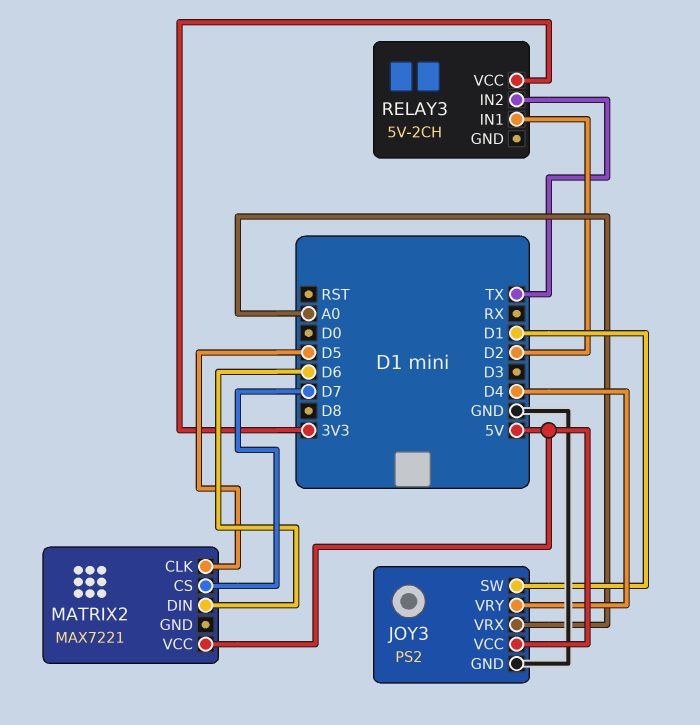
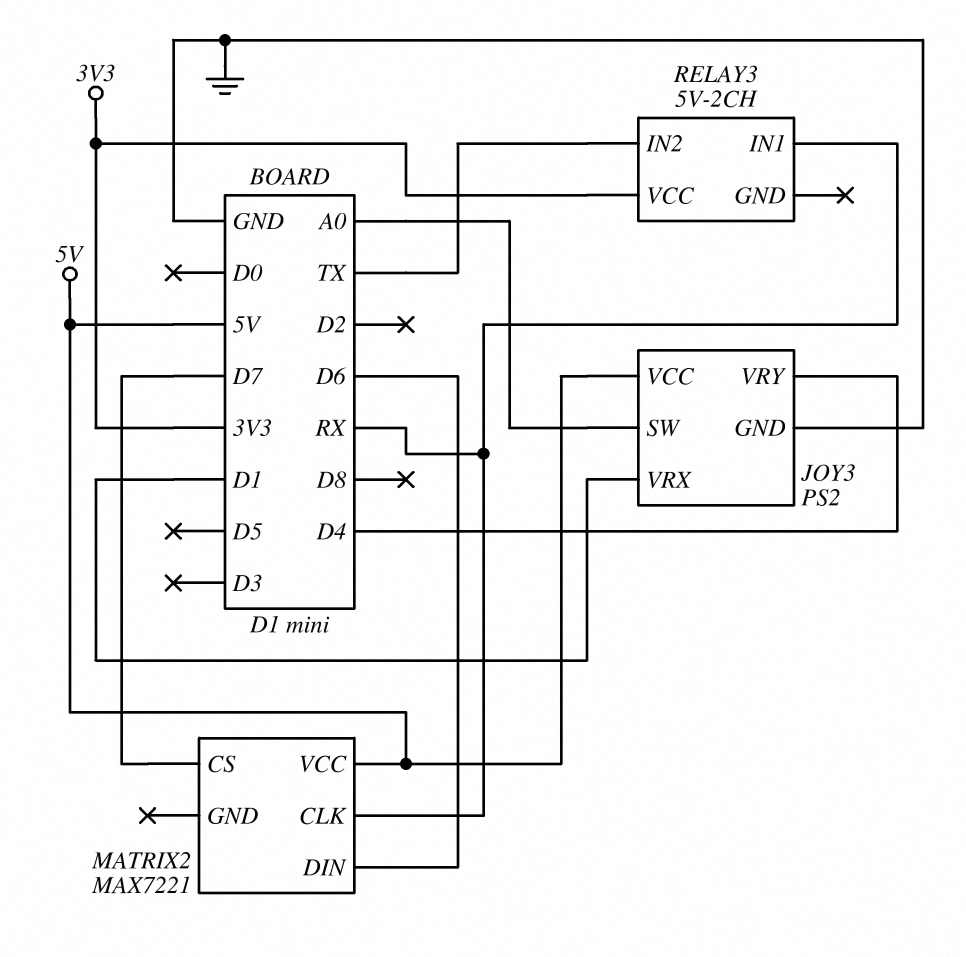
JOY3 pin SW: D1 -> A0
JOY3 pin VRX: A0 -> D1
MATRIX2 pin CLK: D5 -> RX
RELAY3 pin IN1: D2 -> RX

